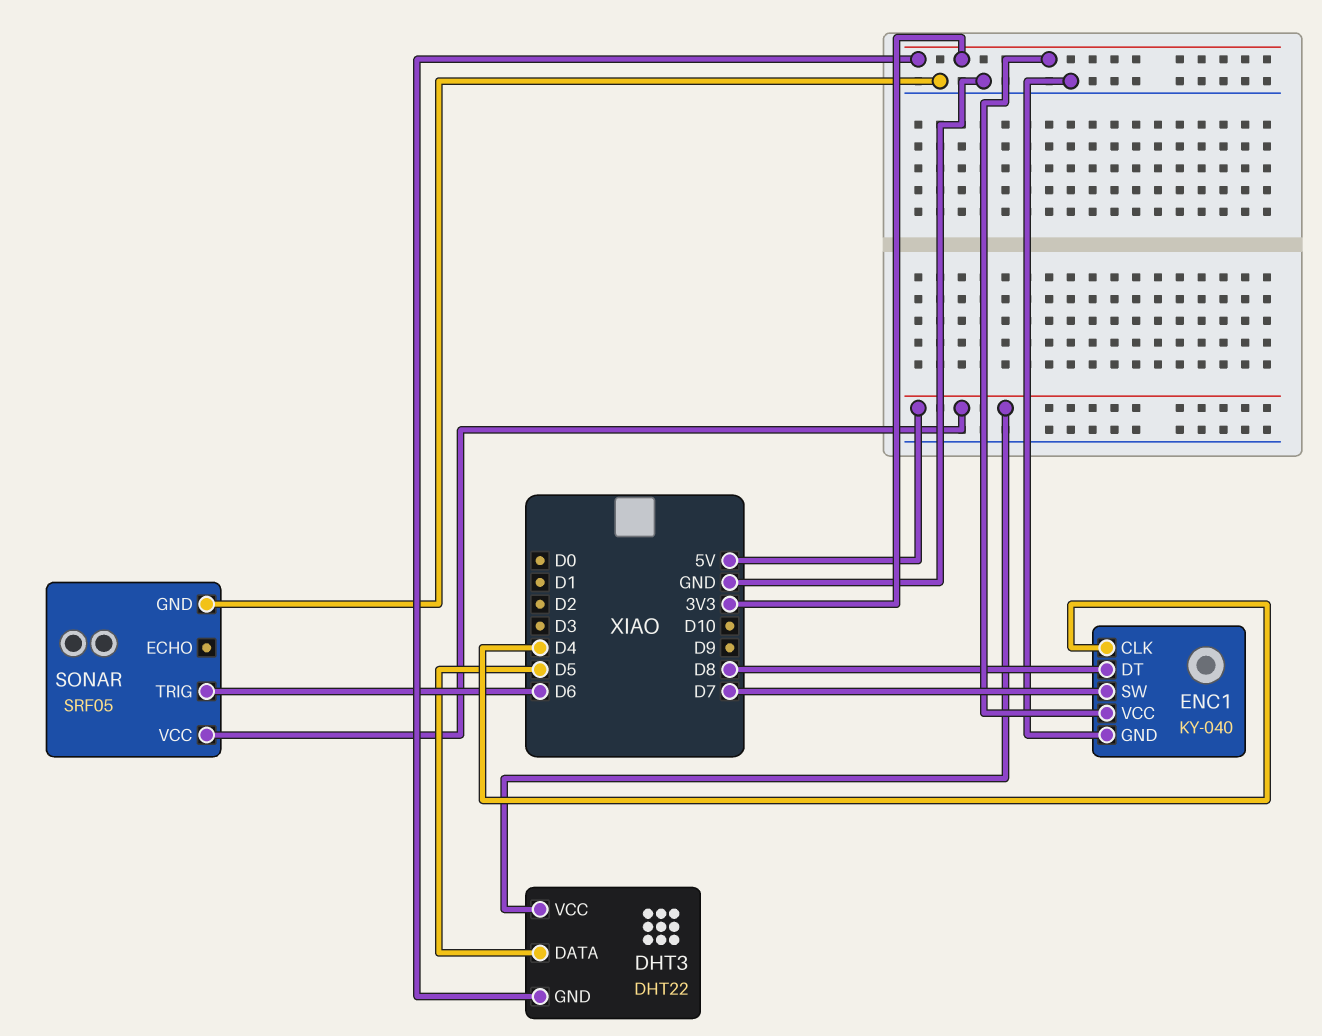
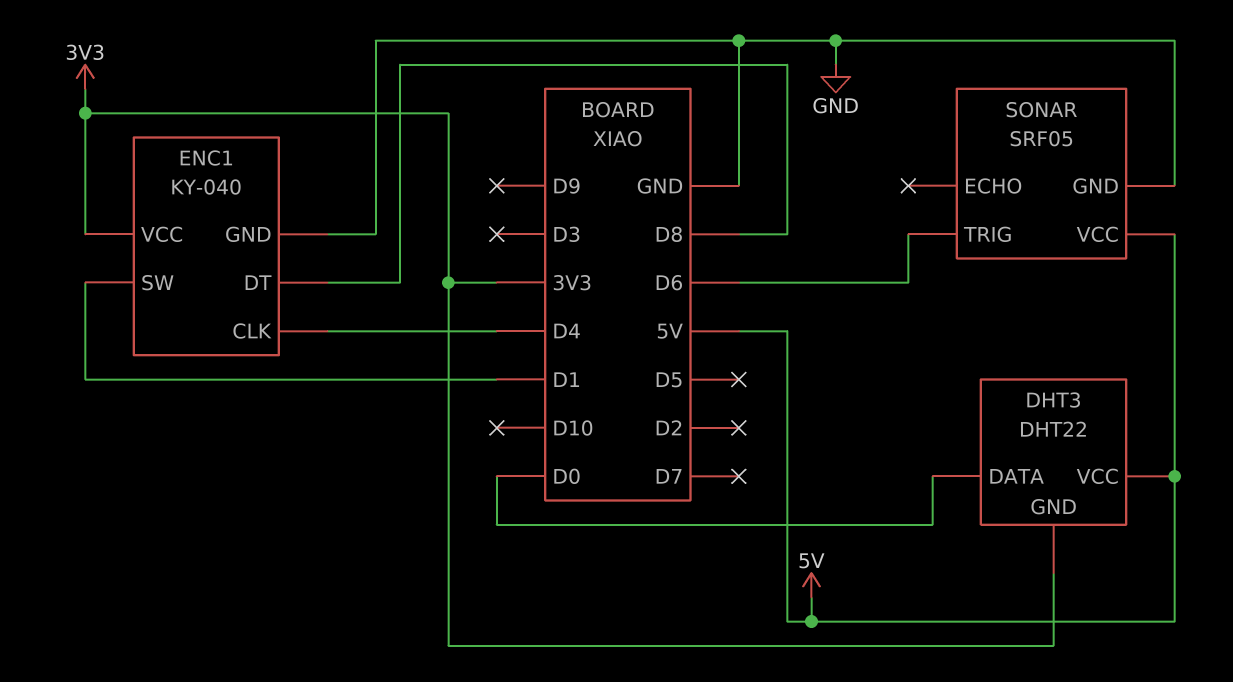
DHT3 pin DATA: D5 -> D0
ENC1 pin SW: D7 -> D1

